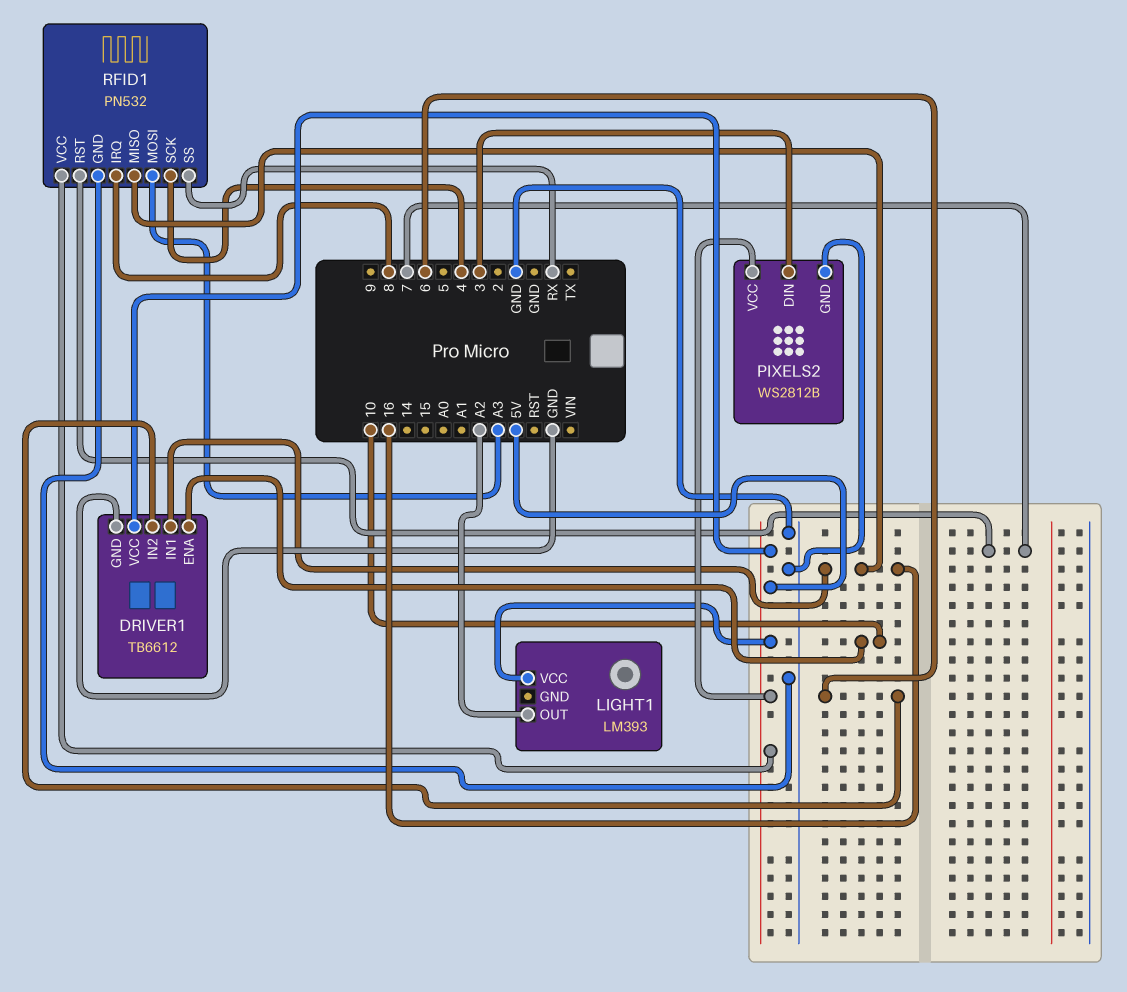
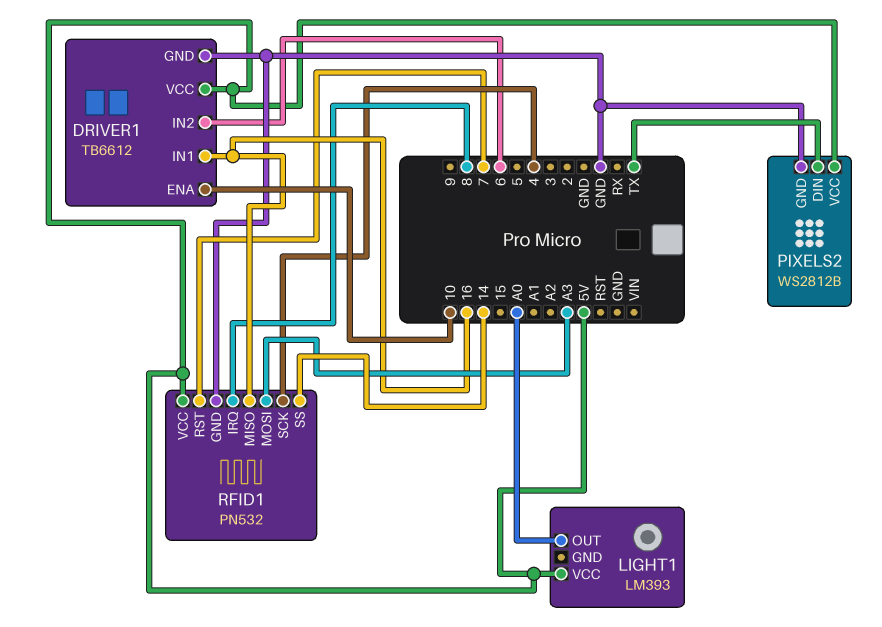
LIGHT1 pin OUT: A2 -> A0
PIXELS2 pin DIN: 3 -> TX
RFID1 pin SS: RX -> 14

